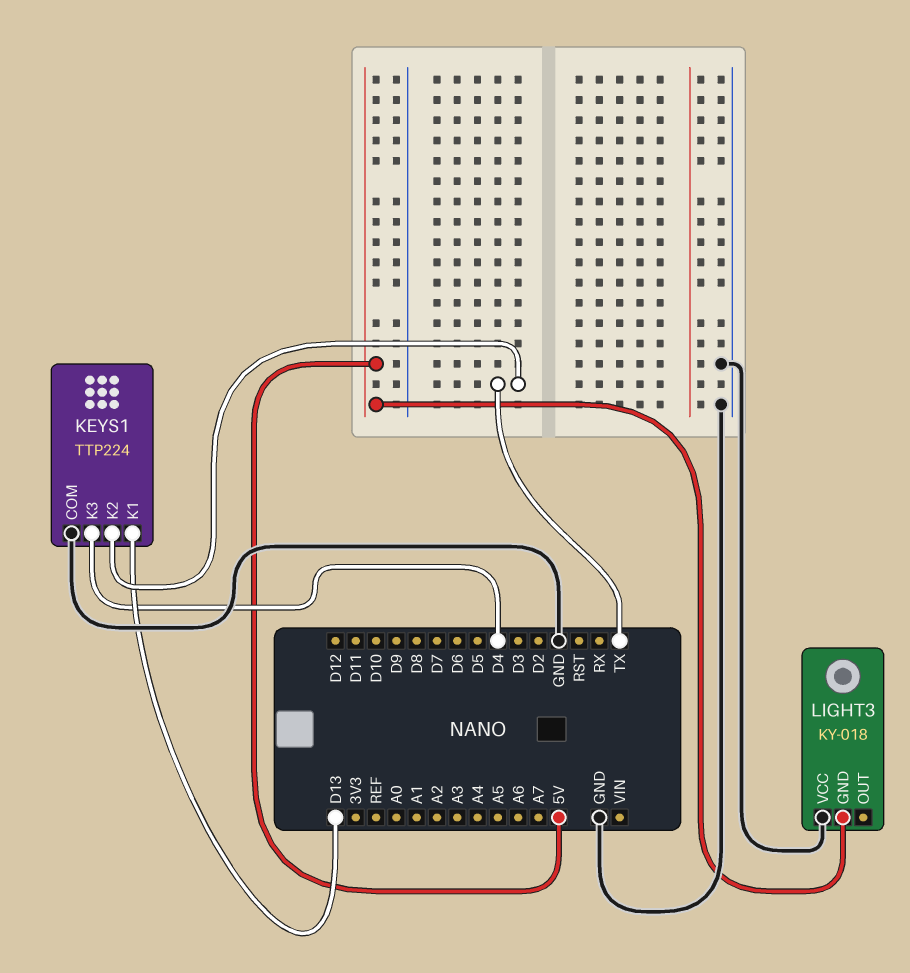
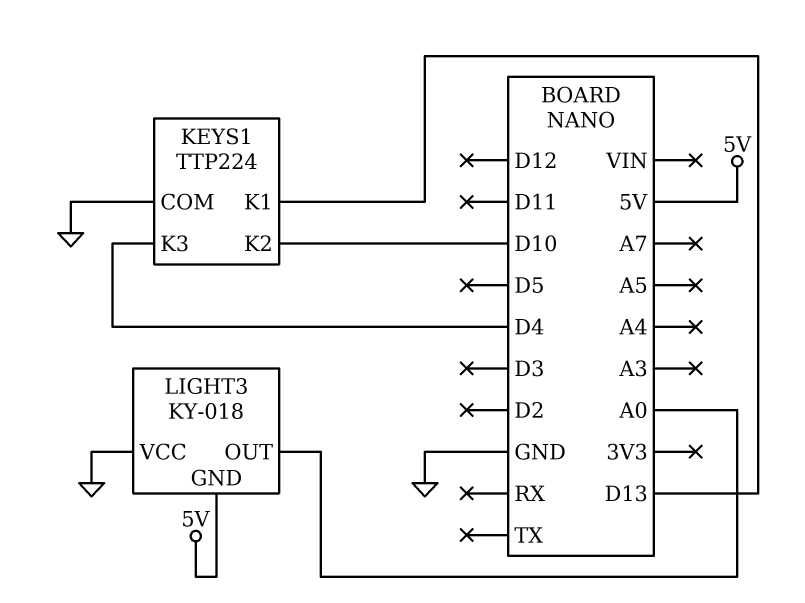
KEYS1 pin K2: TX -> D10
LIGHT3 pin OUT: none -> A0

